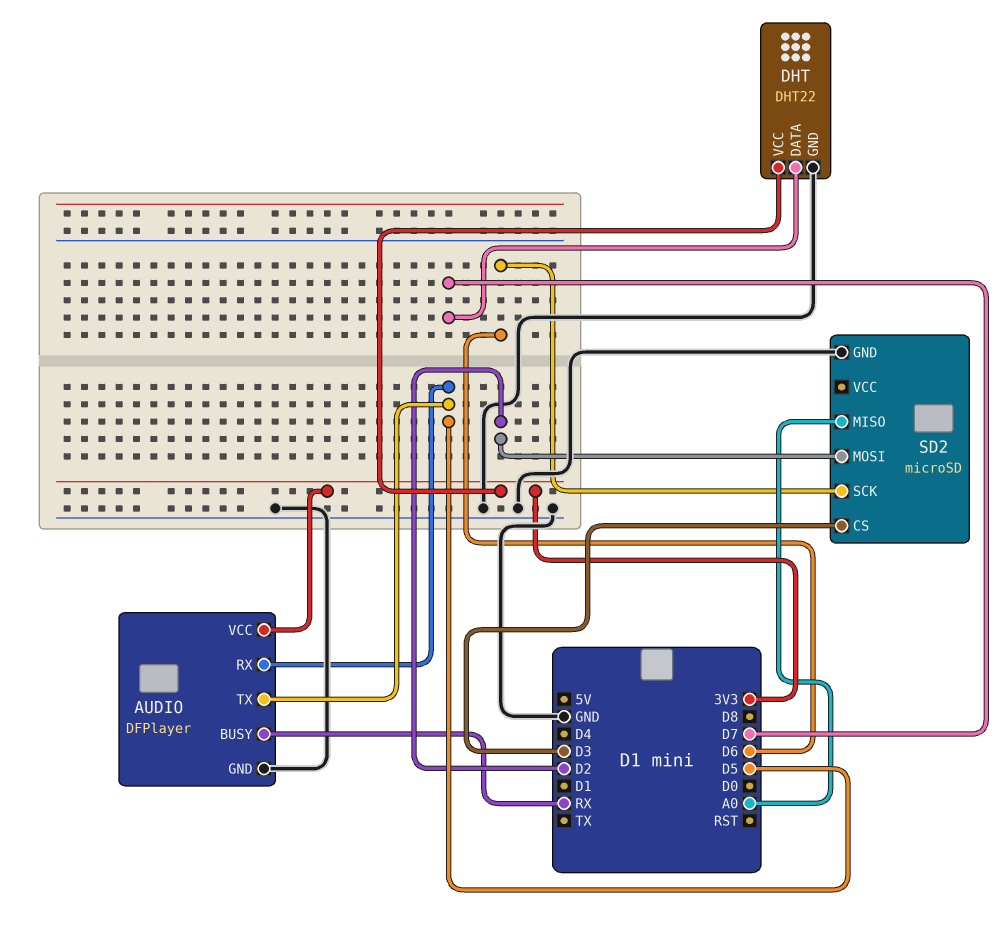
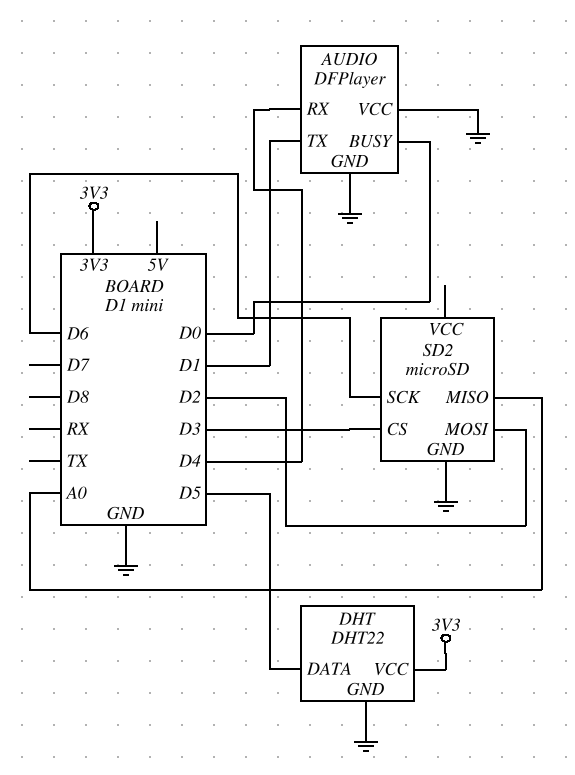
AUDIO pin BUSY: RX -> D0
AUDIO pin RX: D5 -> D4
AUDIO pin TX: D5 -> D1
AUDIO pin VCC: 3V3 -> GND
DHT pin DATA: D7 -> D5

